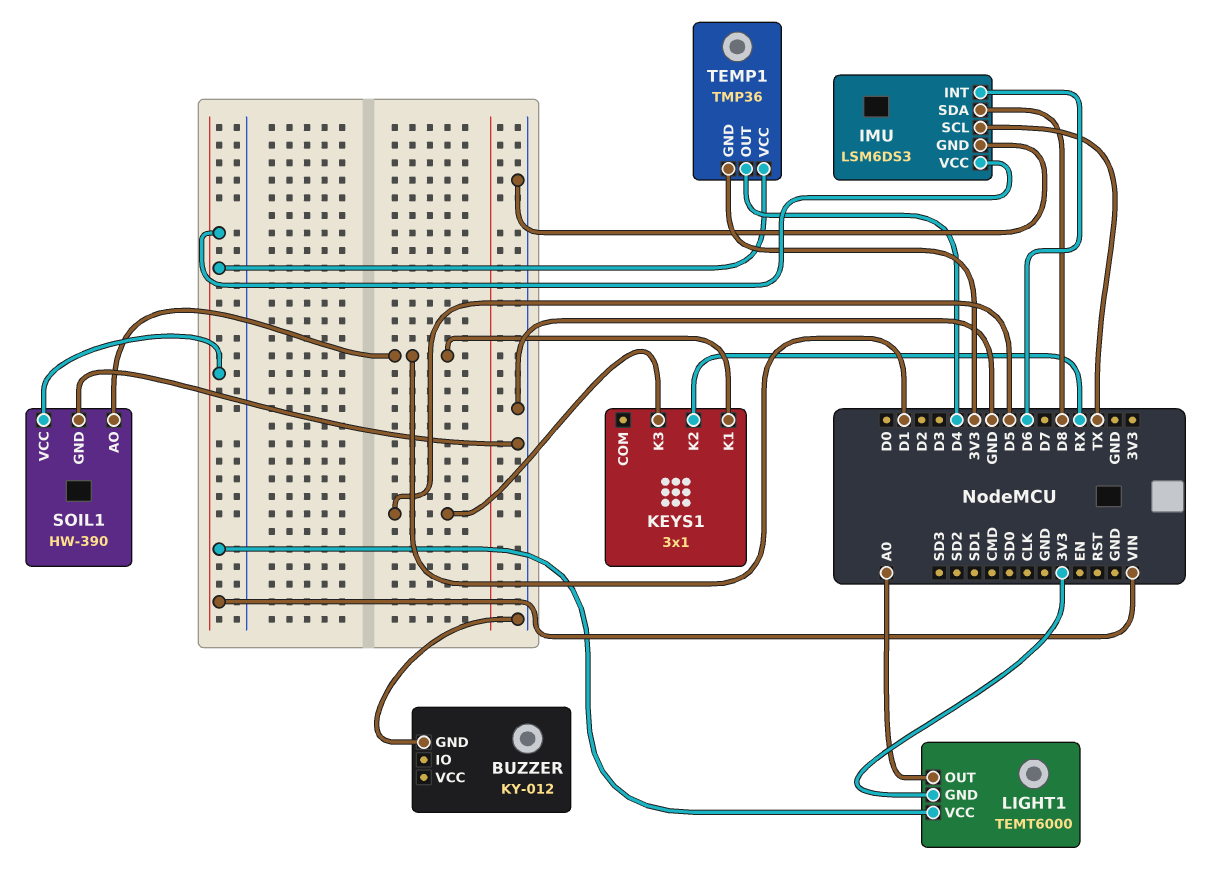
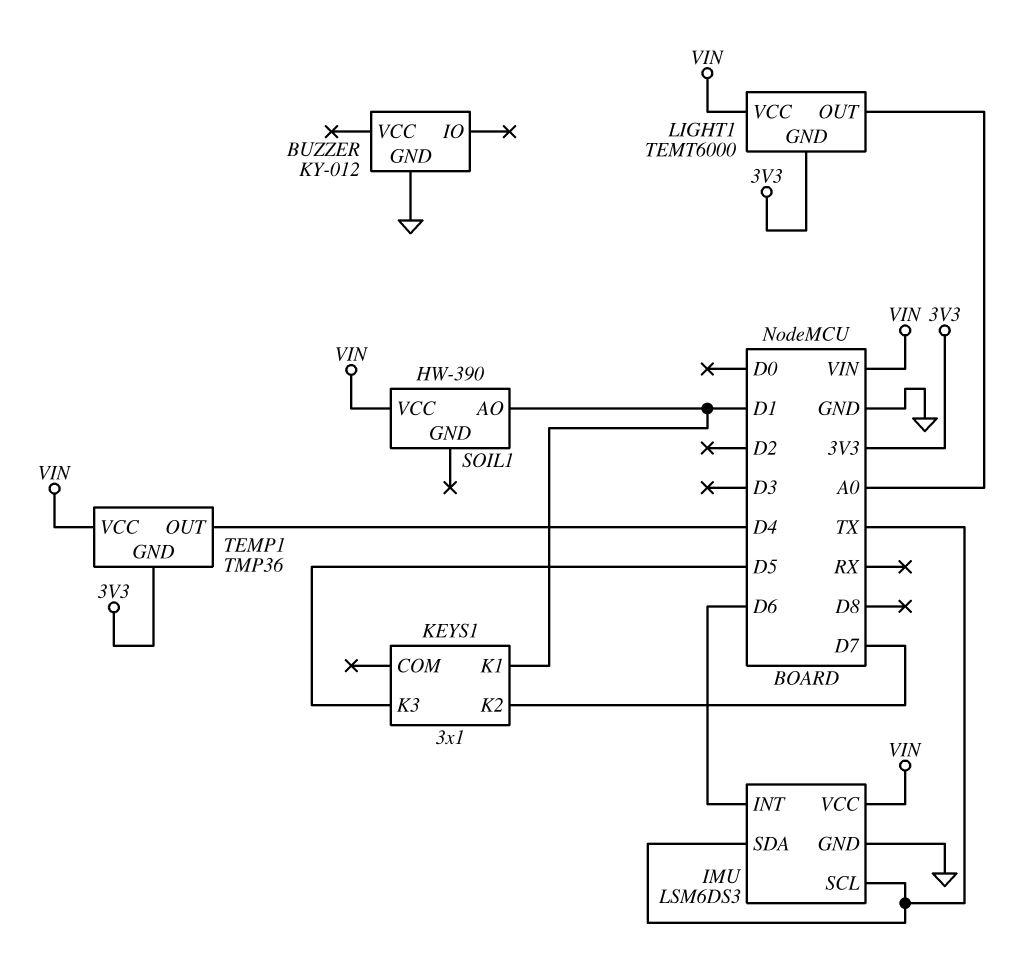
IMU pin SDA: D8 -> TX
KEYS1 pin K2: RX -> D7
SOIL1 pin GND: GND -> none

